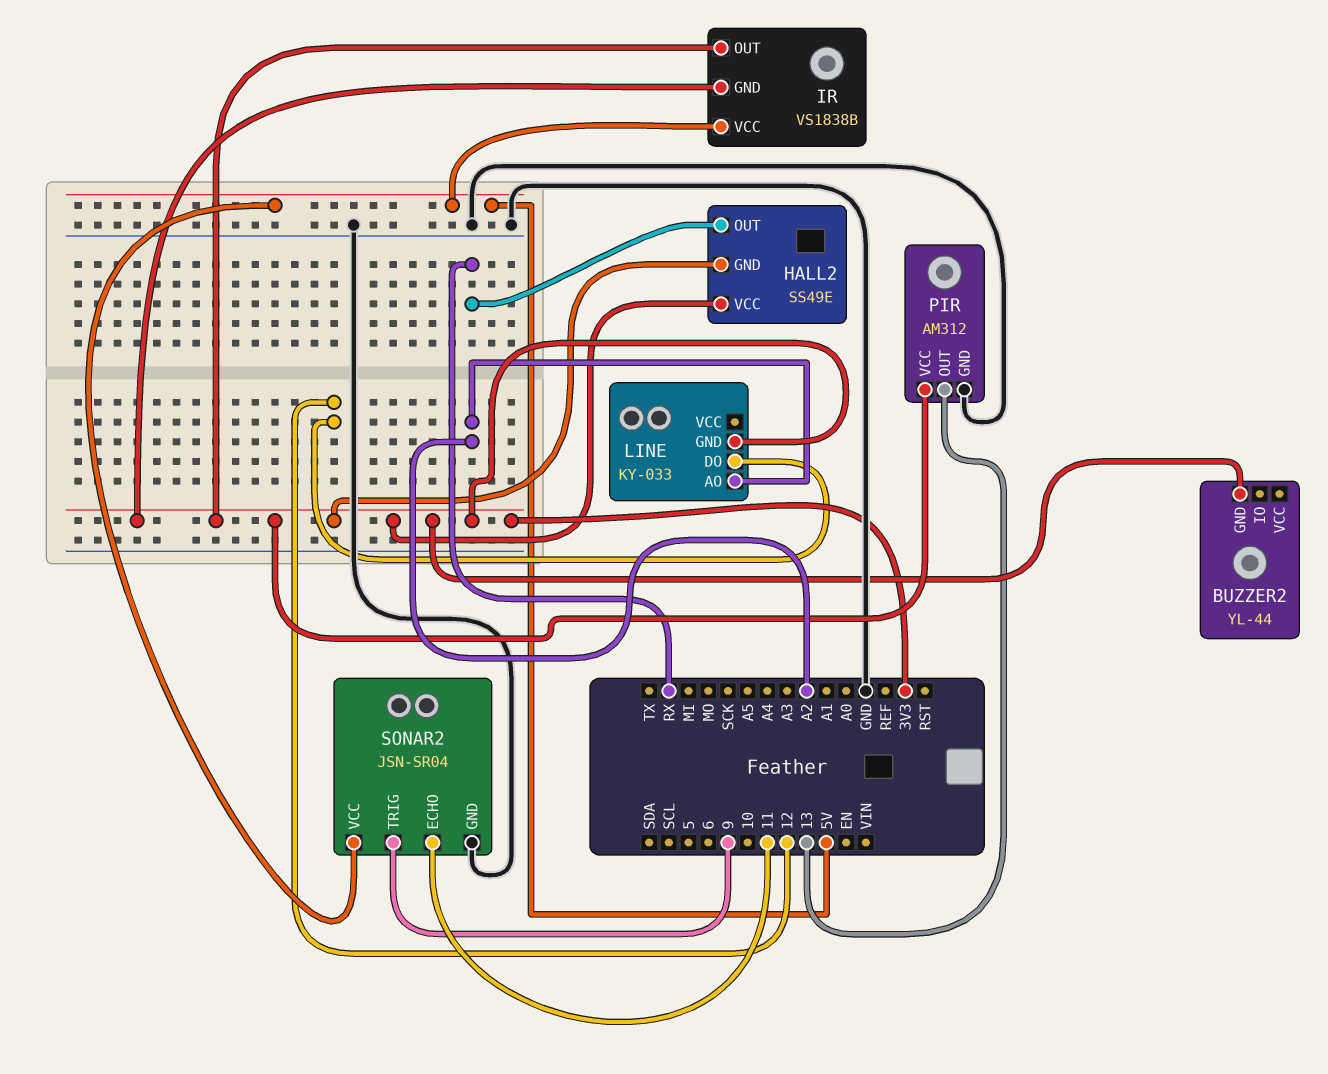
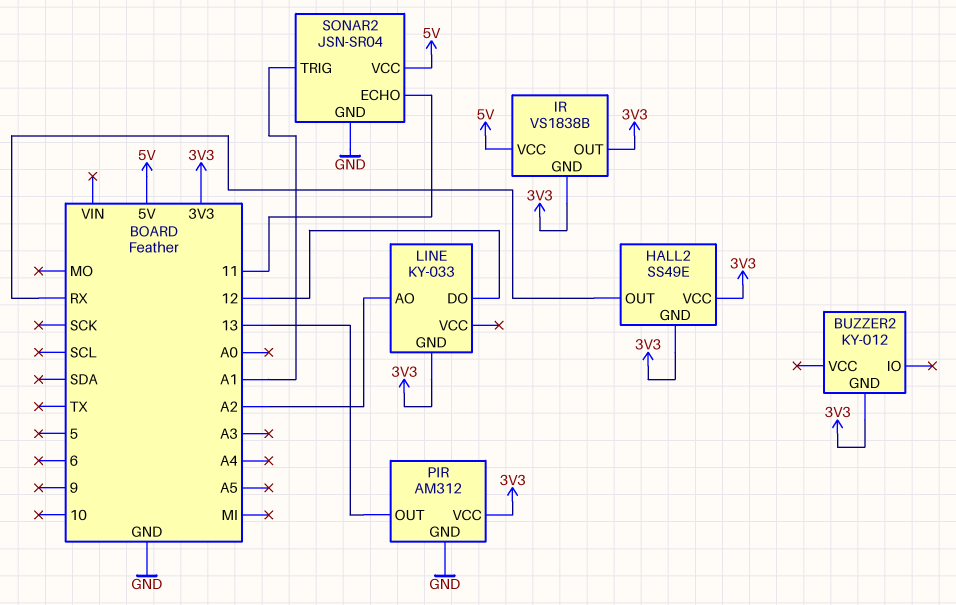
BUZZER2: YL-44 -> KY-012
SONAR2 pin TRIG: 9 -> A1

